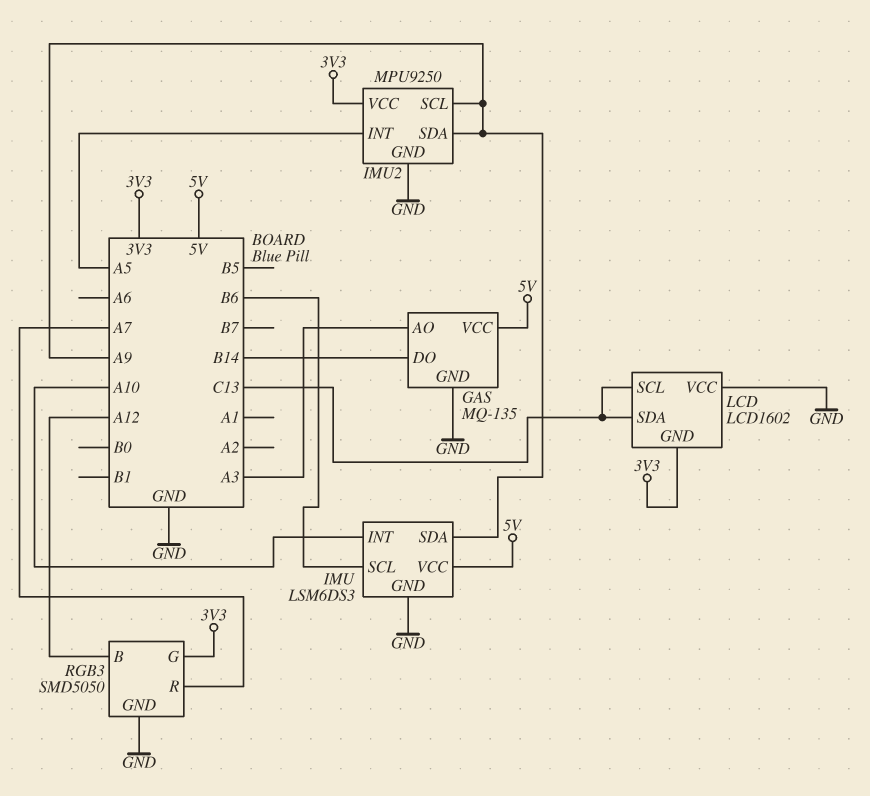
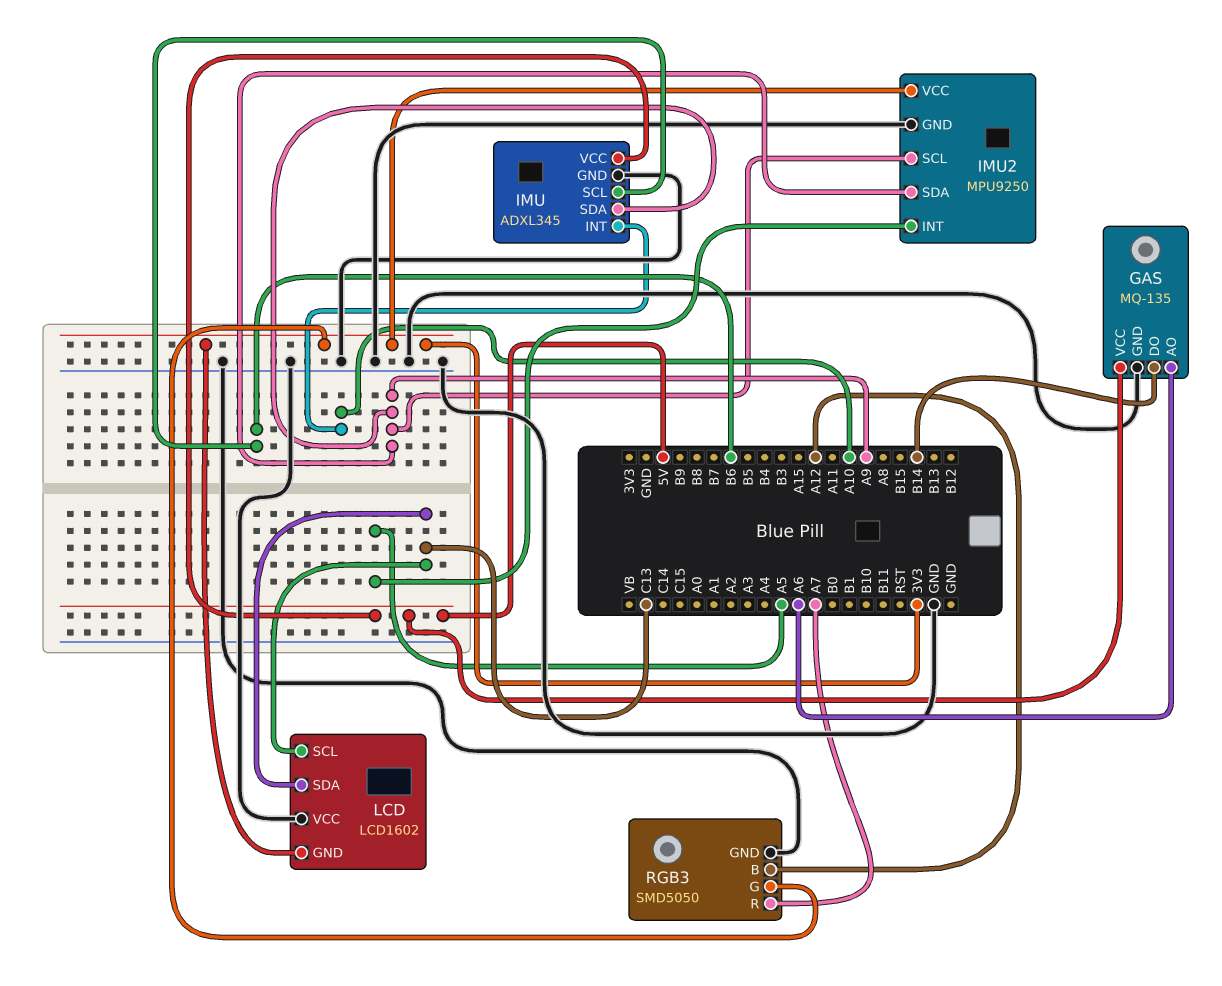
GAS pin AO: A3 -> A6
IMU: LSM6DS3 -> ADXL345

